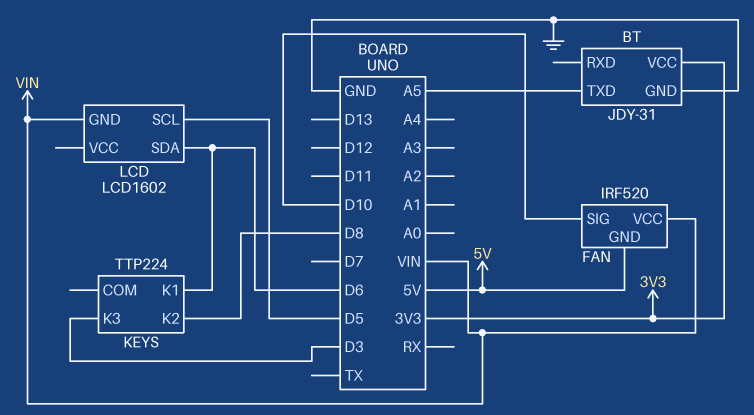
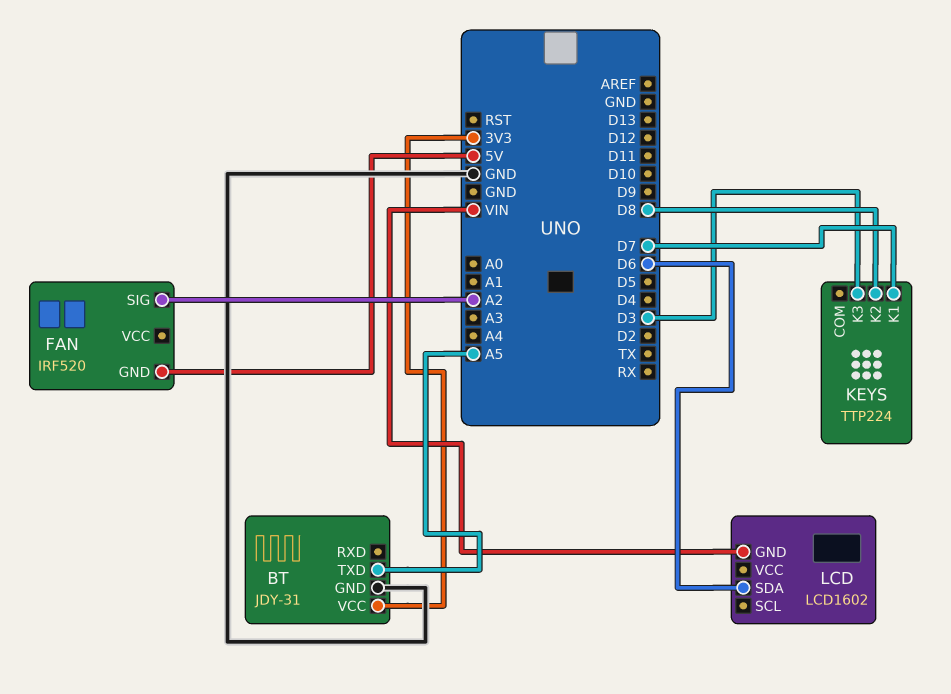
FAN pin SIG: D10 -> A2
FAN pin VCC: VIN -> none
KEYS pin K1: D6 -> D7
LCD pin SCL: D5 -> none

